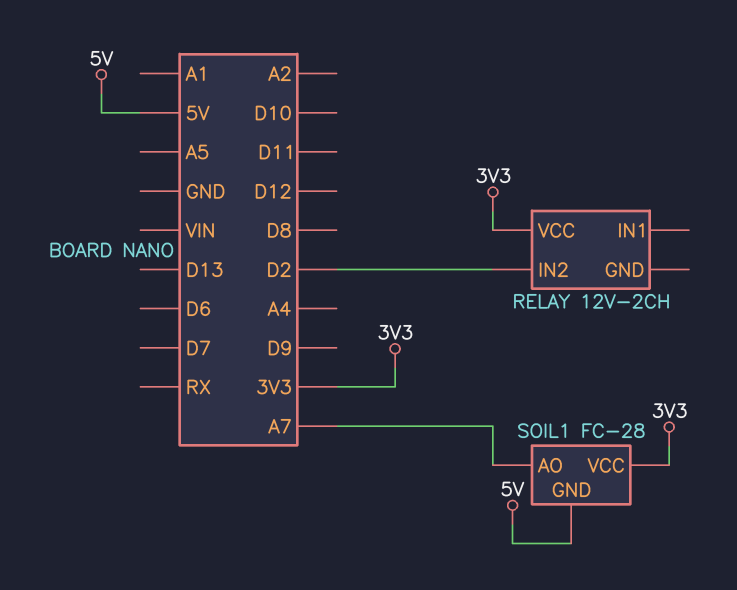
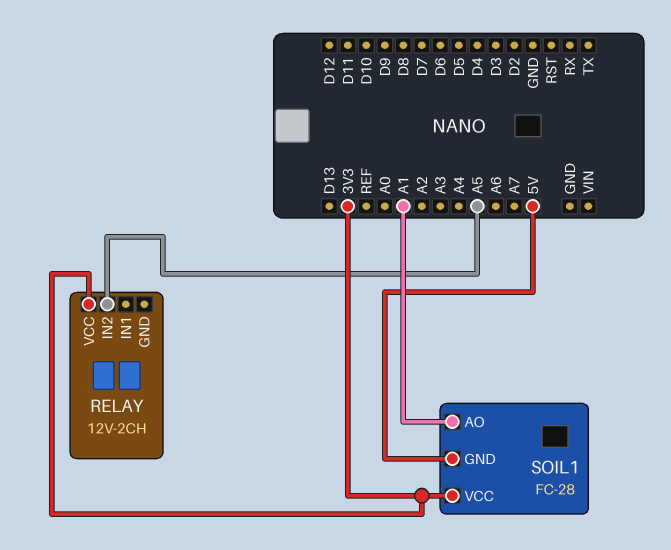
RELAY pin IN2: D2 -> A5
SOIL1 pin AO: A7 -> A1

